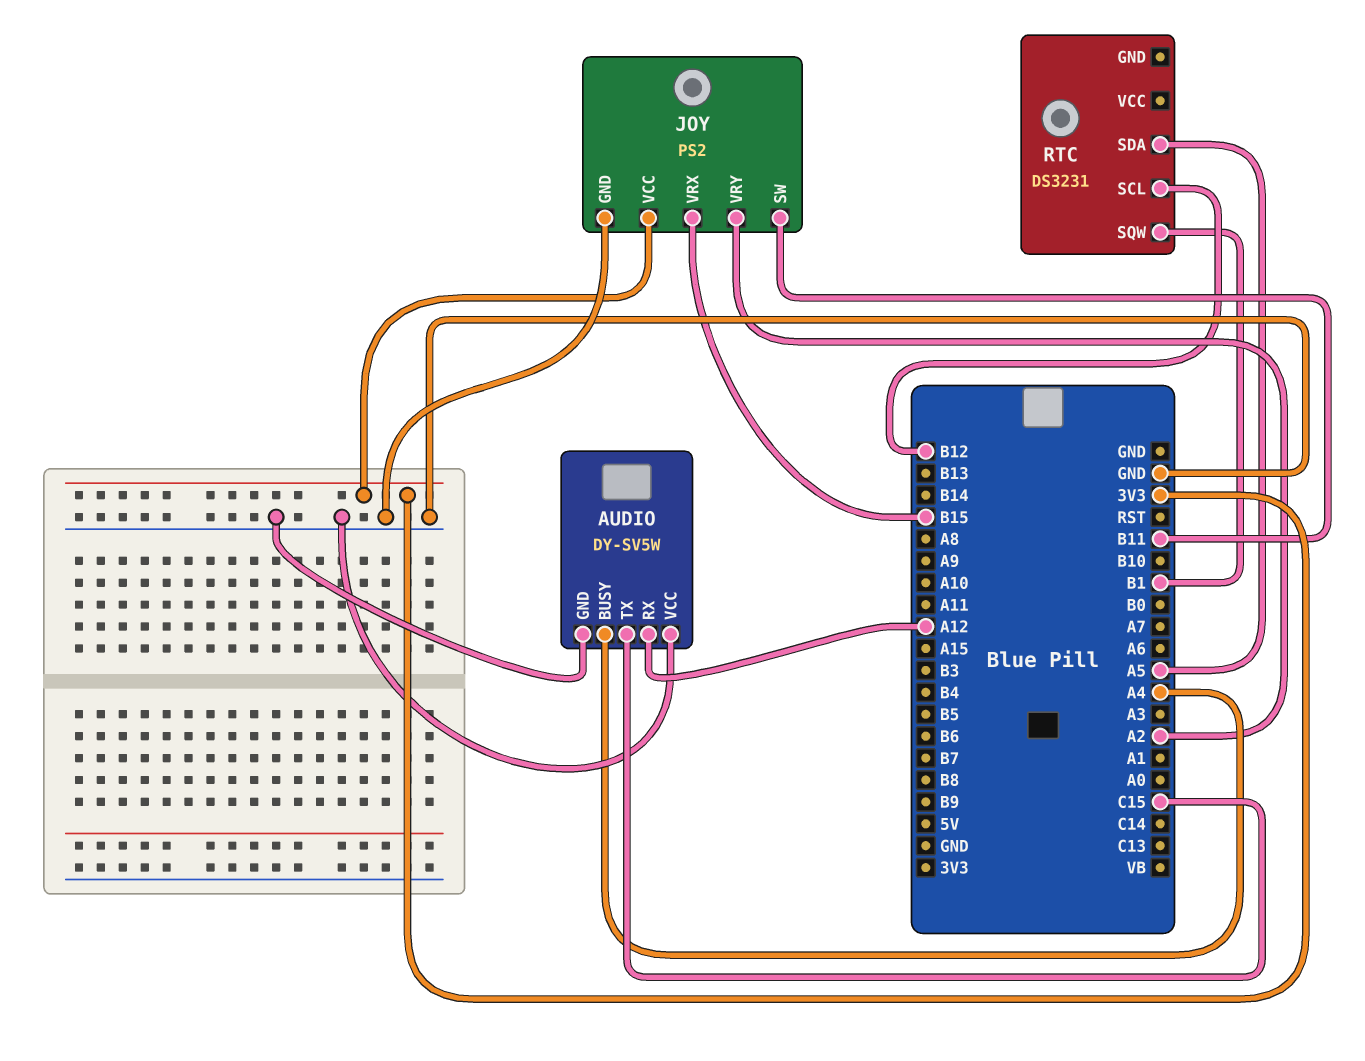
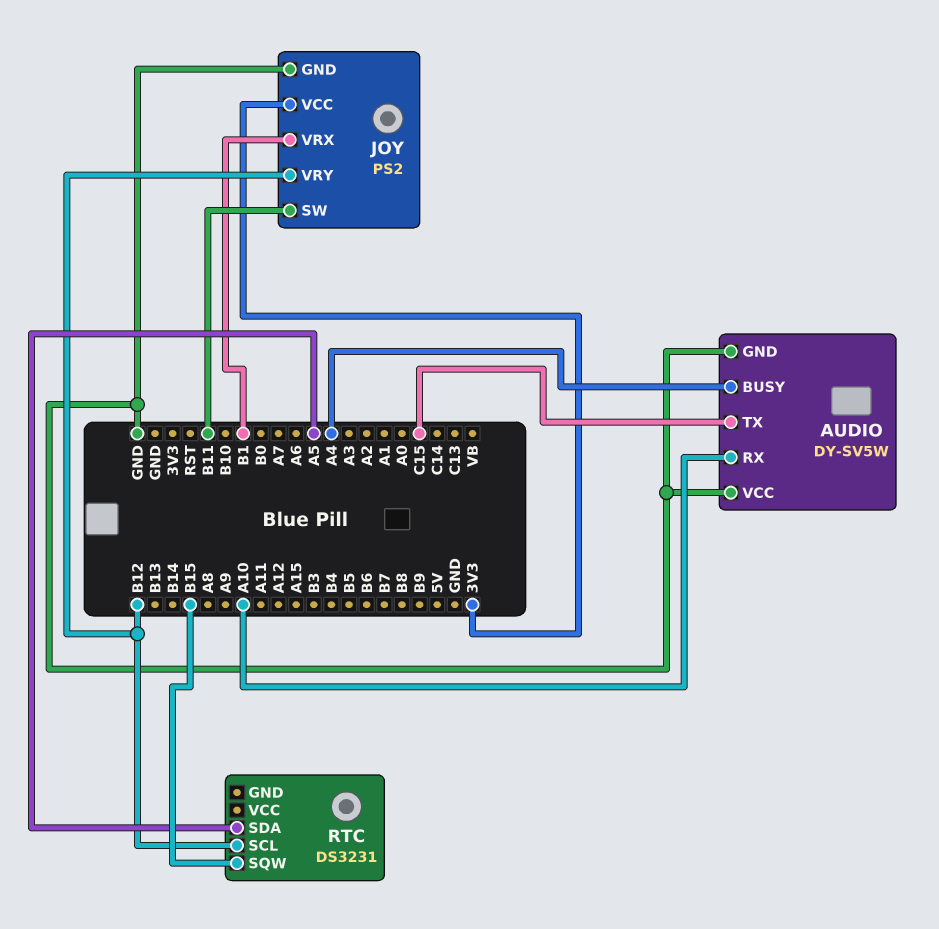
AUDIO pin RX: A12 -> A10
JOY pin VRX: B15 -> B1
JOY pin VRY: A2 -> B12
RTC pin SQW: B1 -> B15

